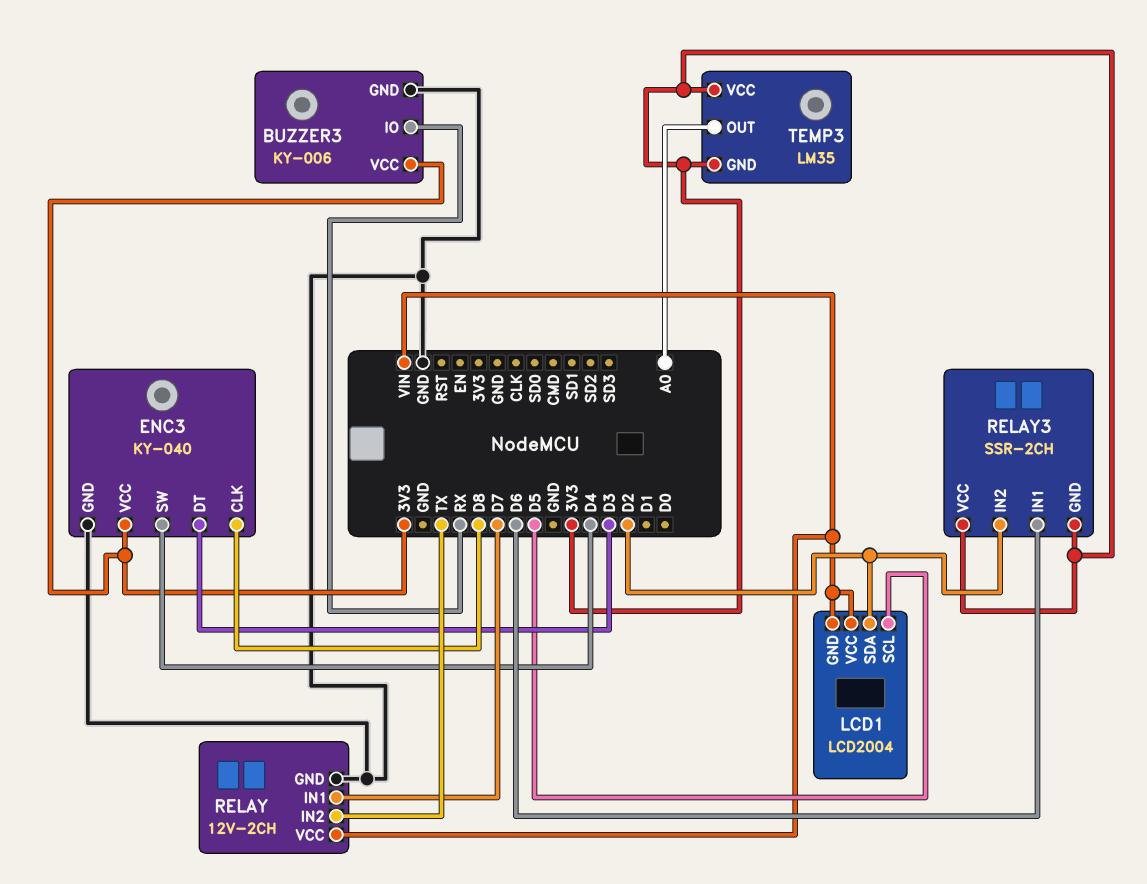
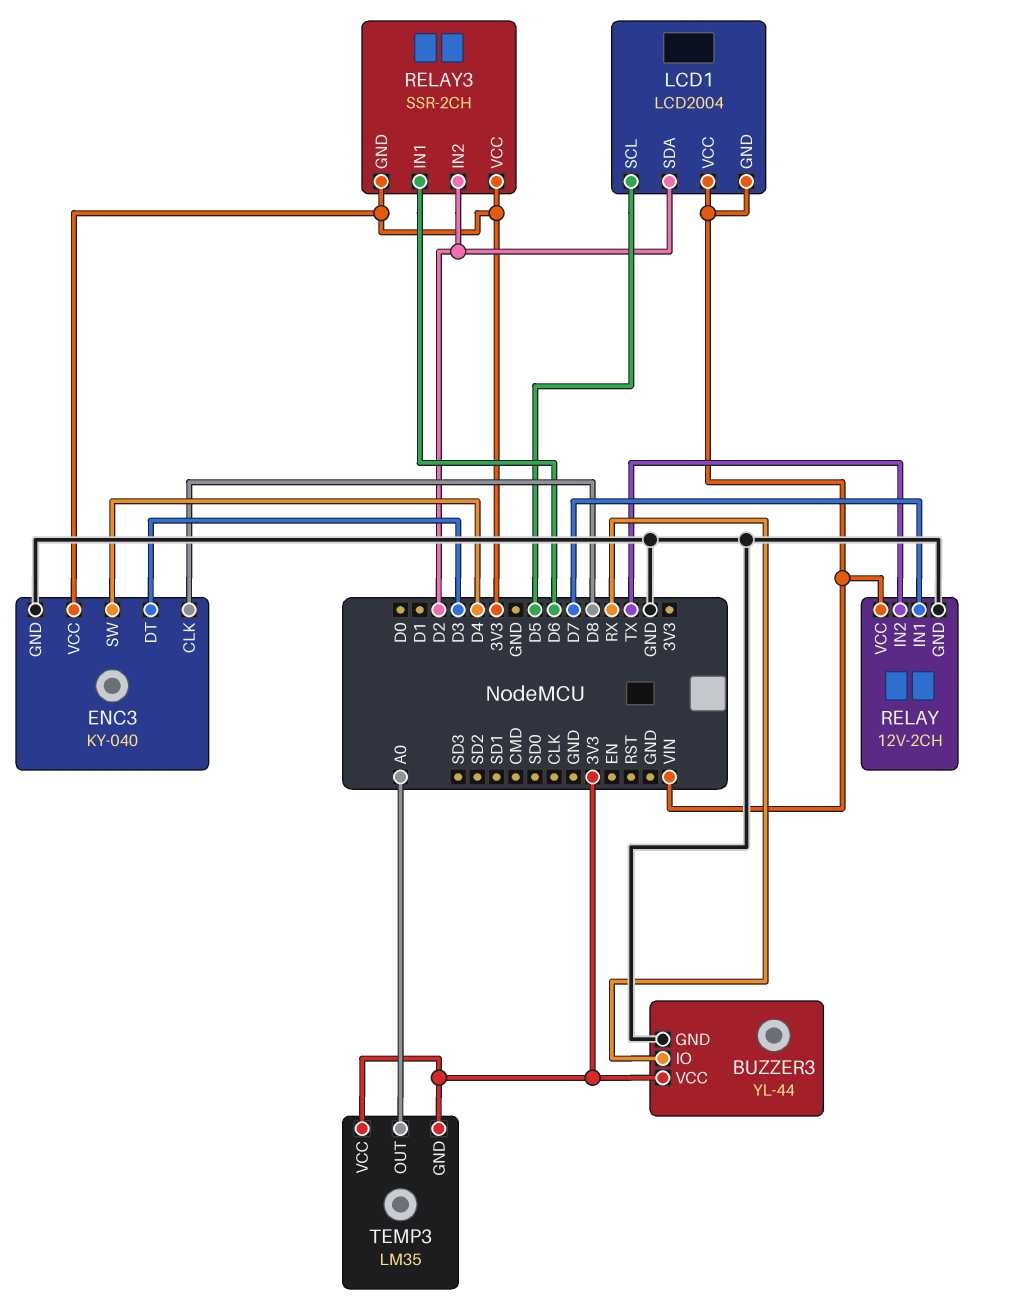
BUZZER3: KY-006 -> YL-44

